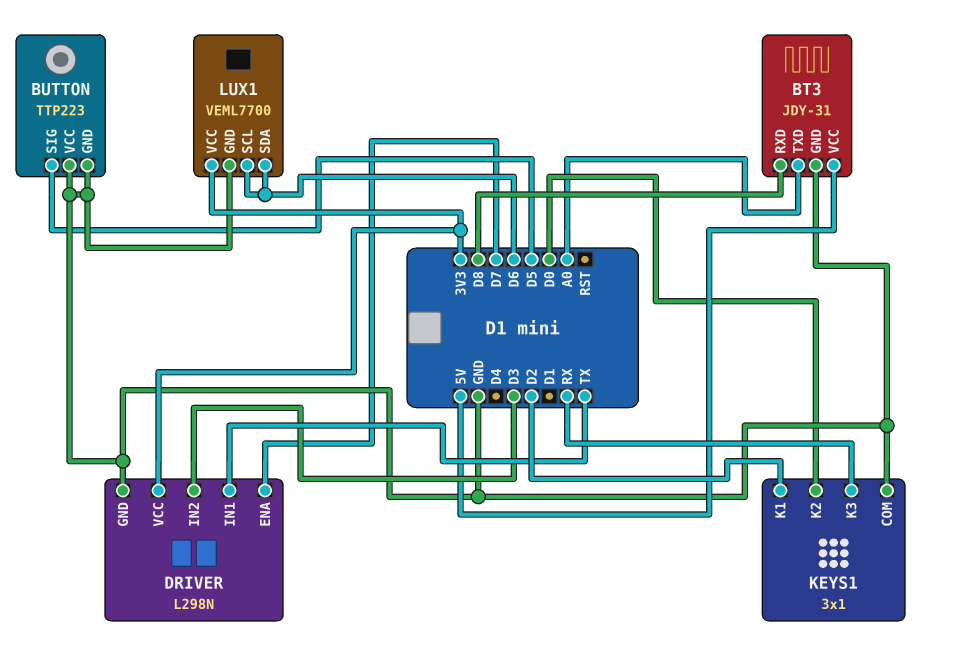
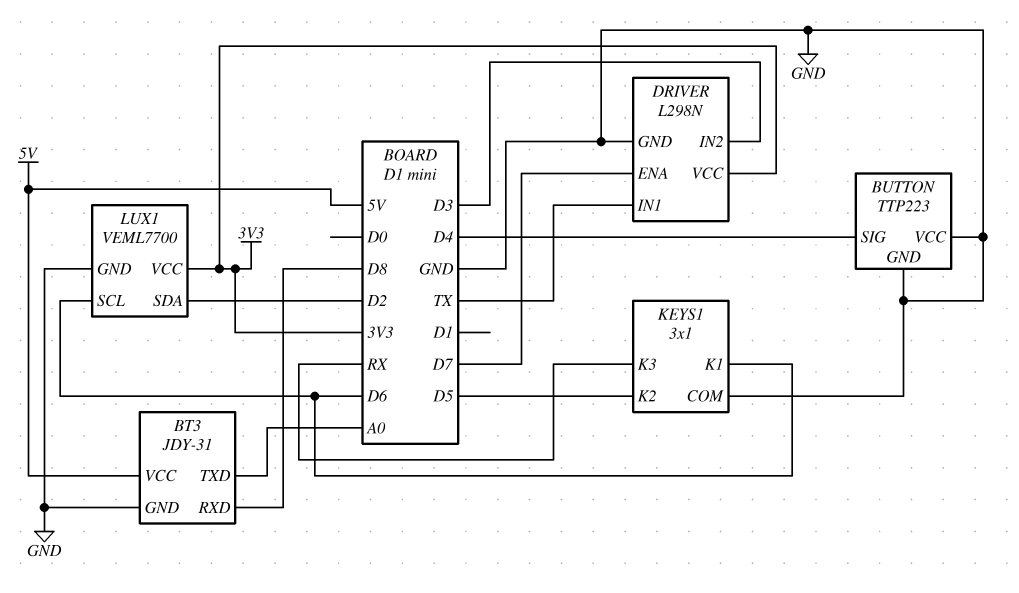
BUTTON pin SIG: D5 -> D4
KEYS1 pin K1: D2 -> D6
KEYS1 pin K2: D0 -> D5
LUX1 pin SDA: D6 -> D2

